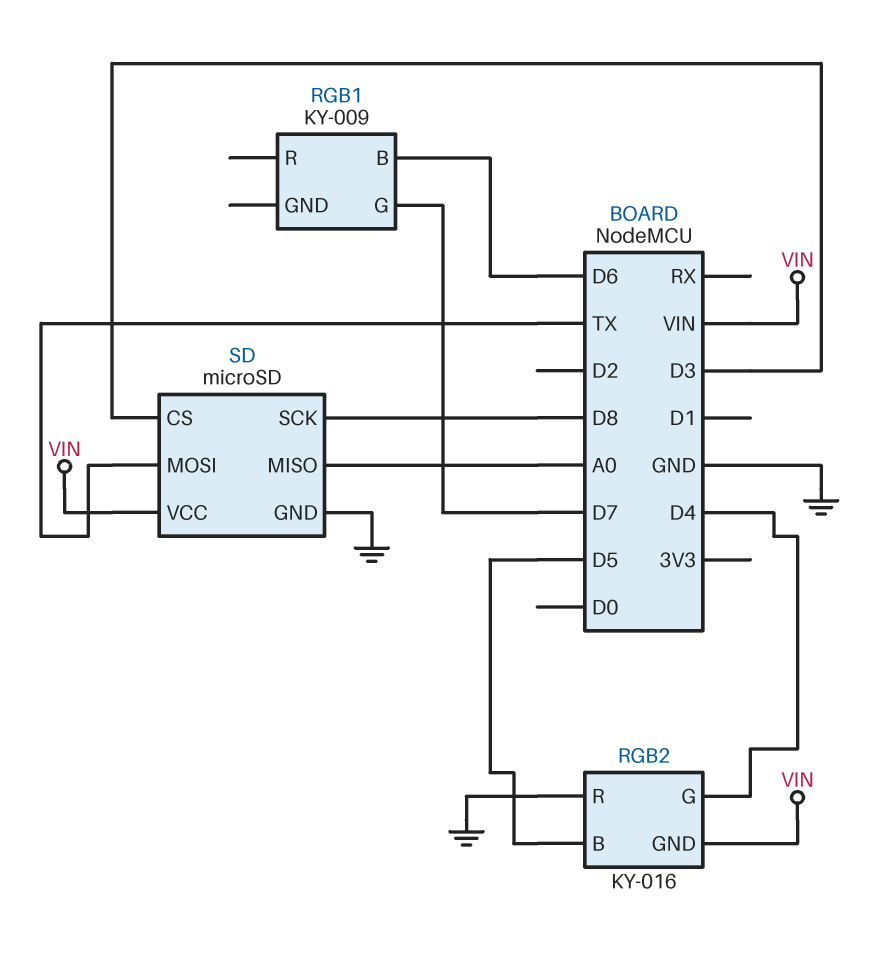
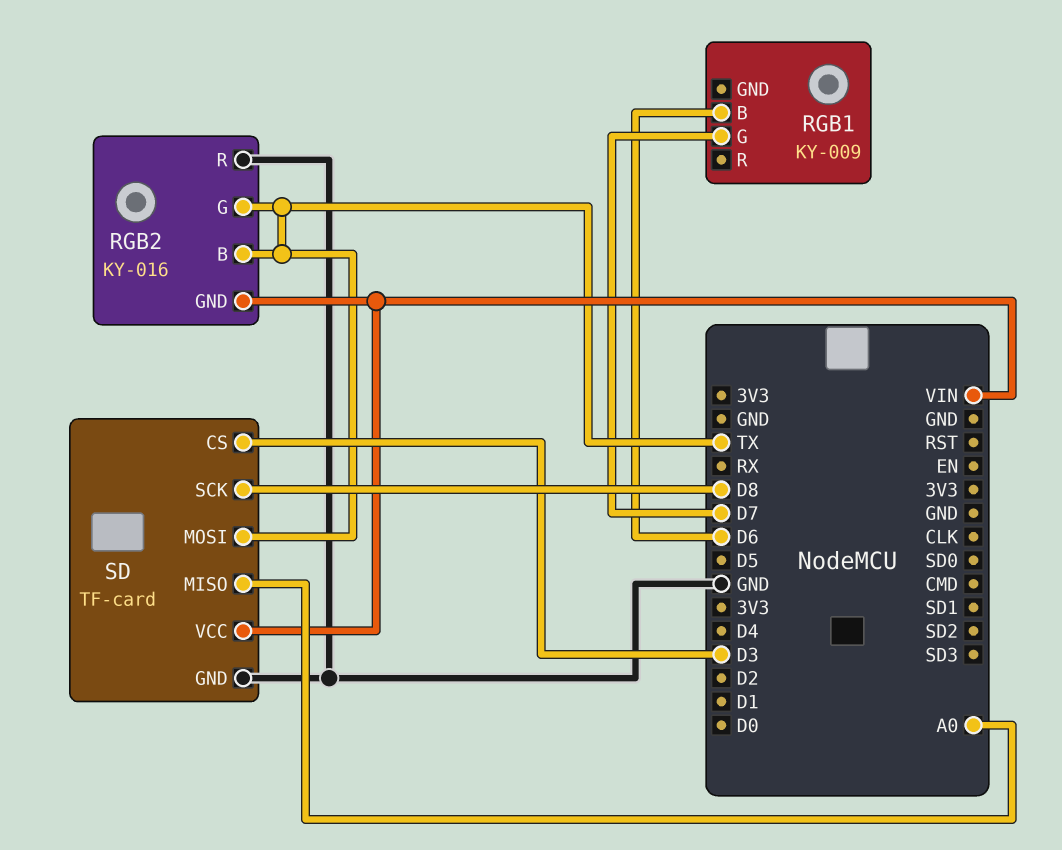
RGB2 pin B: D5 -> TX
RGB2 pin G: D4 -> TX
SD: microSD -> TF-card

